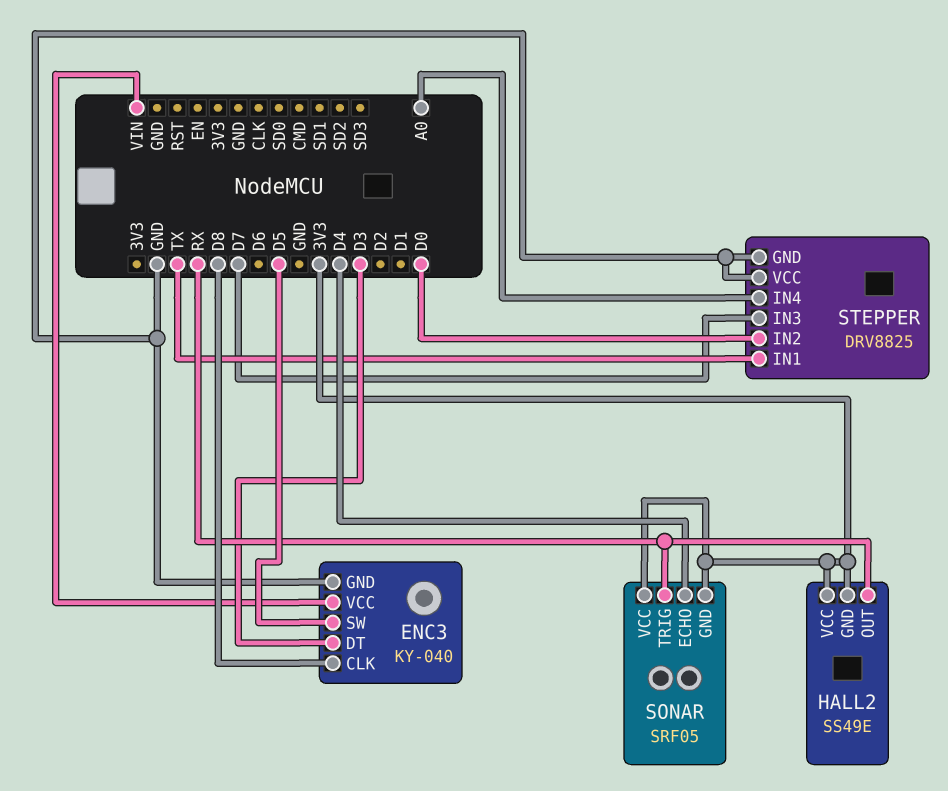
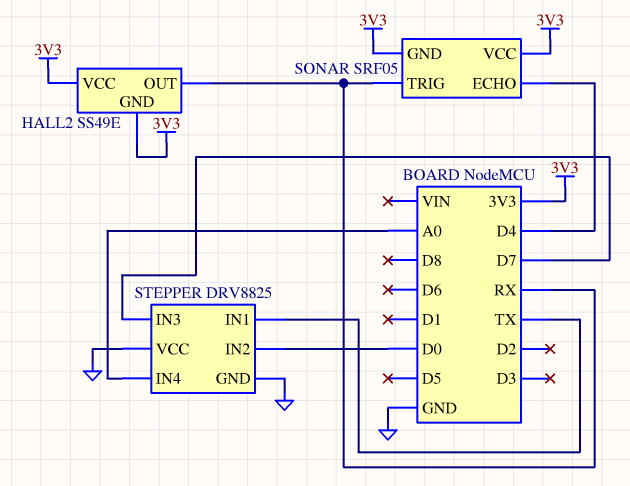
ENC3: KY-040 -> none
ENC3 pin CLK: D8 -> none
ENC3 pin DT: D3 -> none
ENC3 pin GND: GND -> none
ENC3 pin SW: D5 -> none
ENC3 pin VCC: VIN -> none

